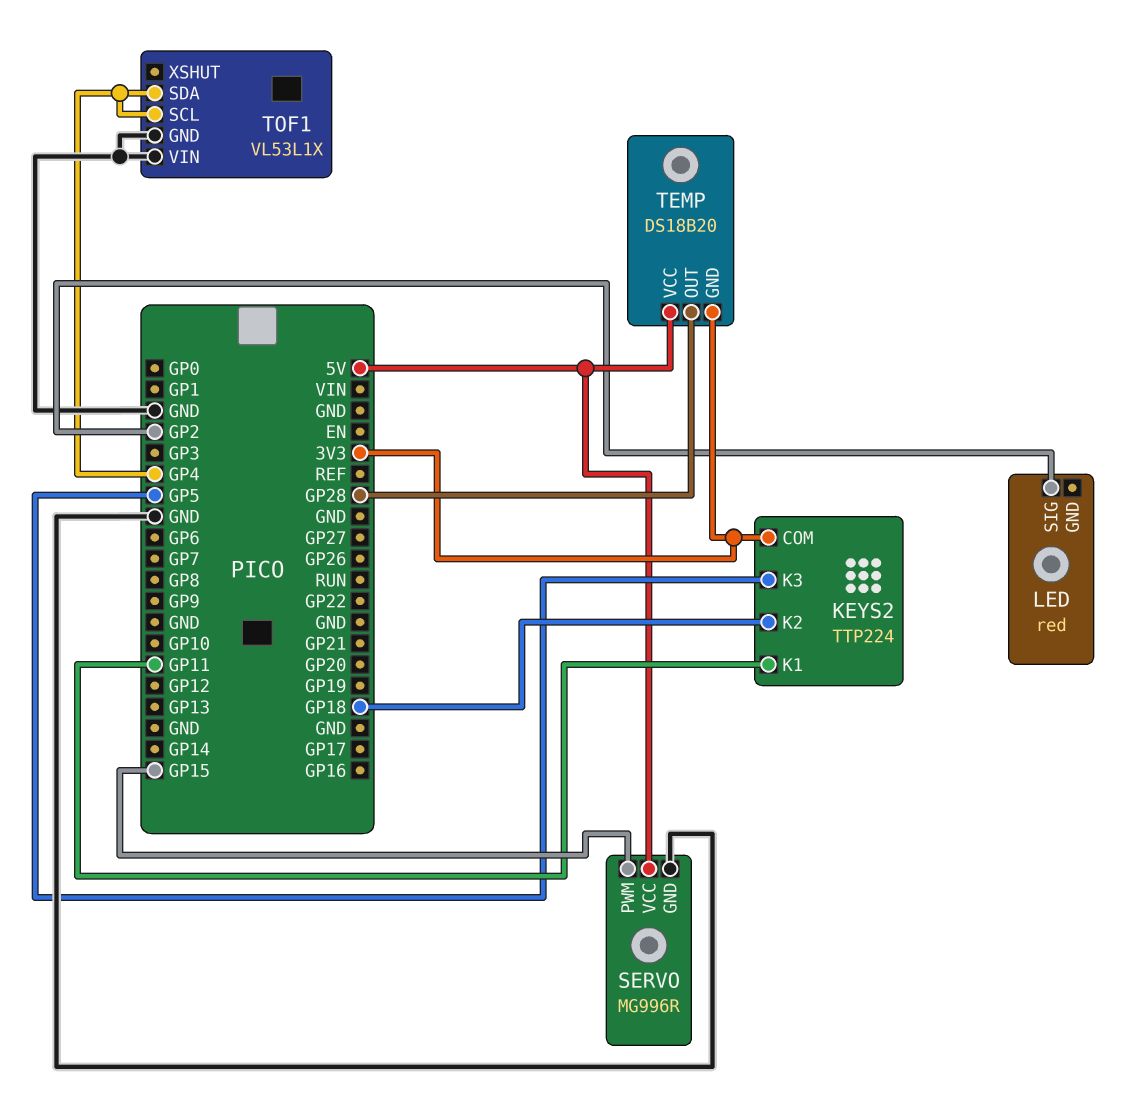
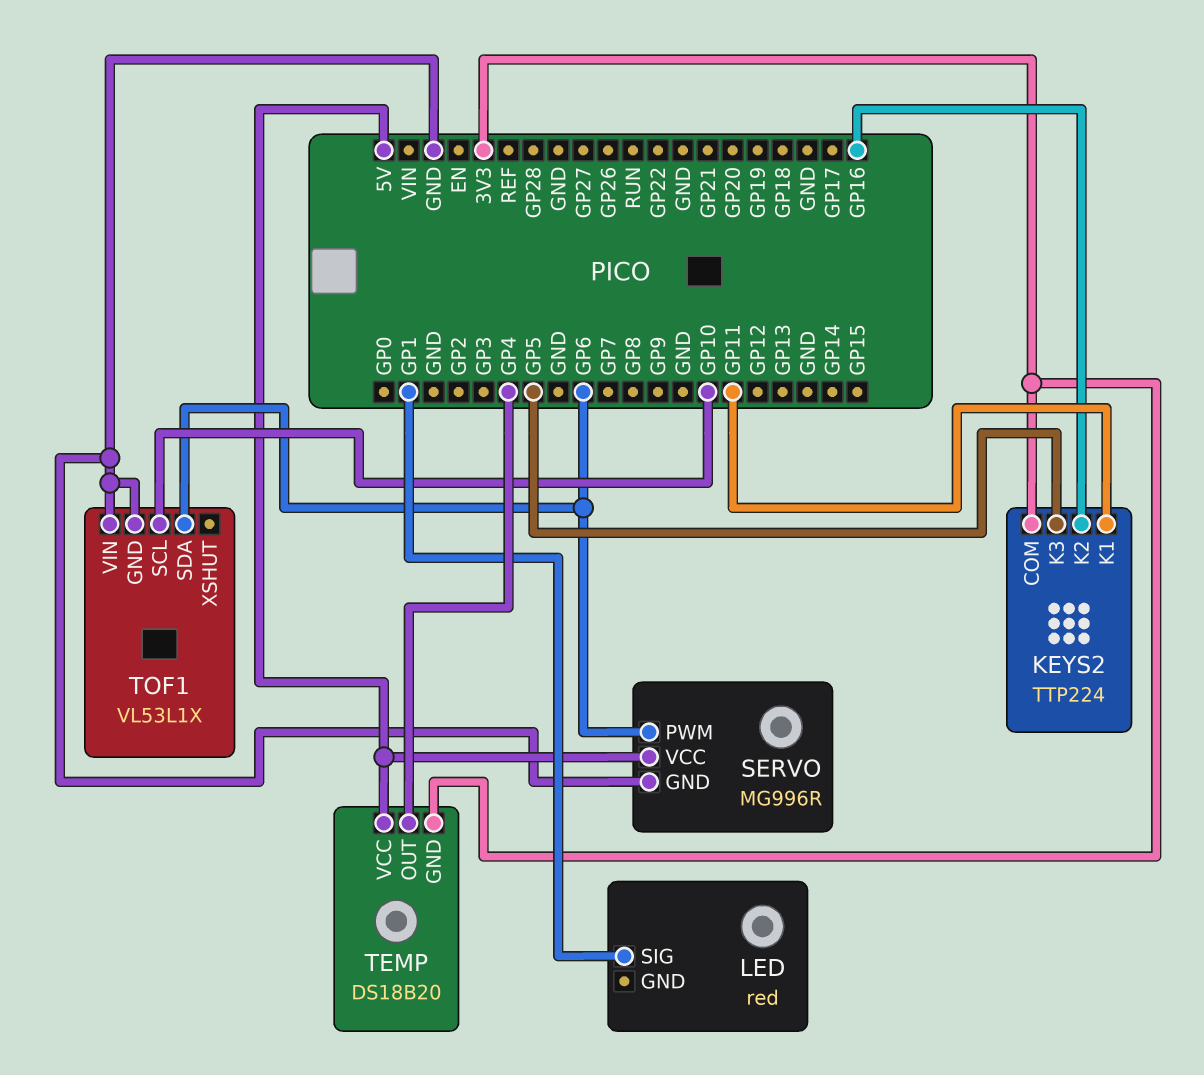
KEYS2 pin K2: GP18 -> GP16
LED pin SIG: GP2 -> GP1
SERVO pin PWM: GP15 -> GP6
TEMP pin OUT: GP28 -> GP4
TOF1 pin SCL: GP4 -> GP10
TOF1 pin SDA: GP4 -> GP6

